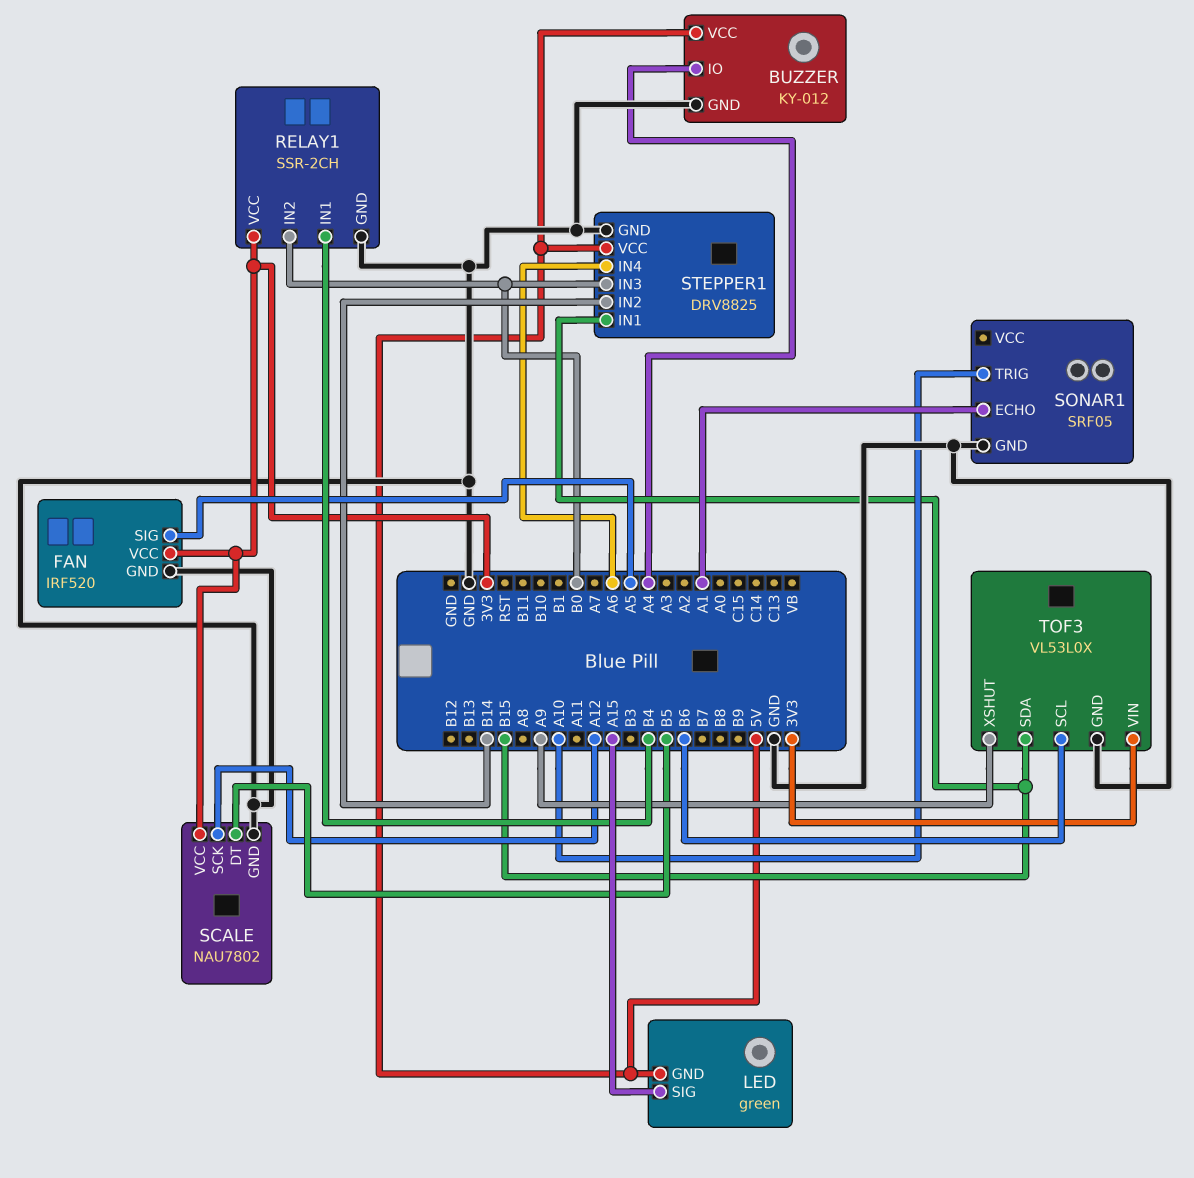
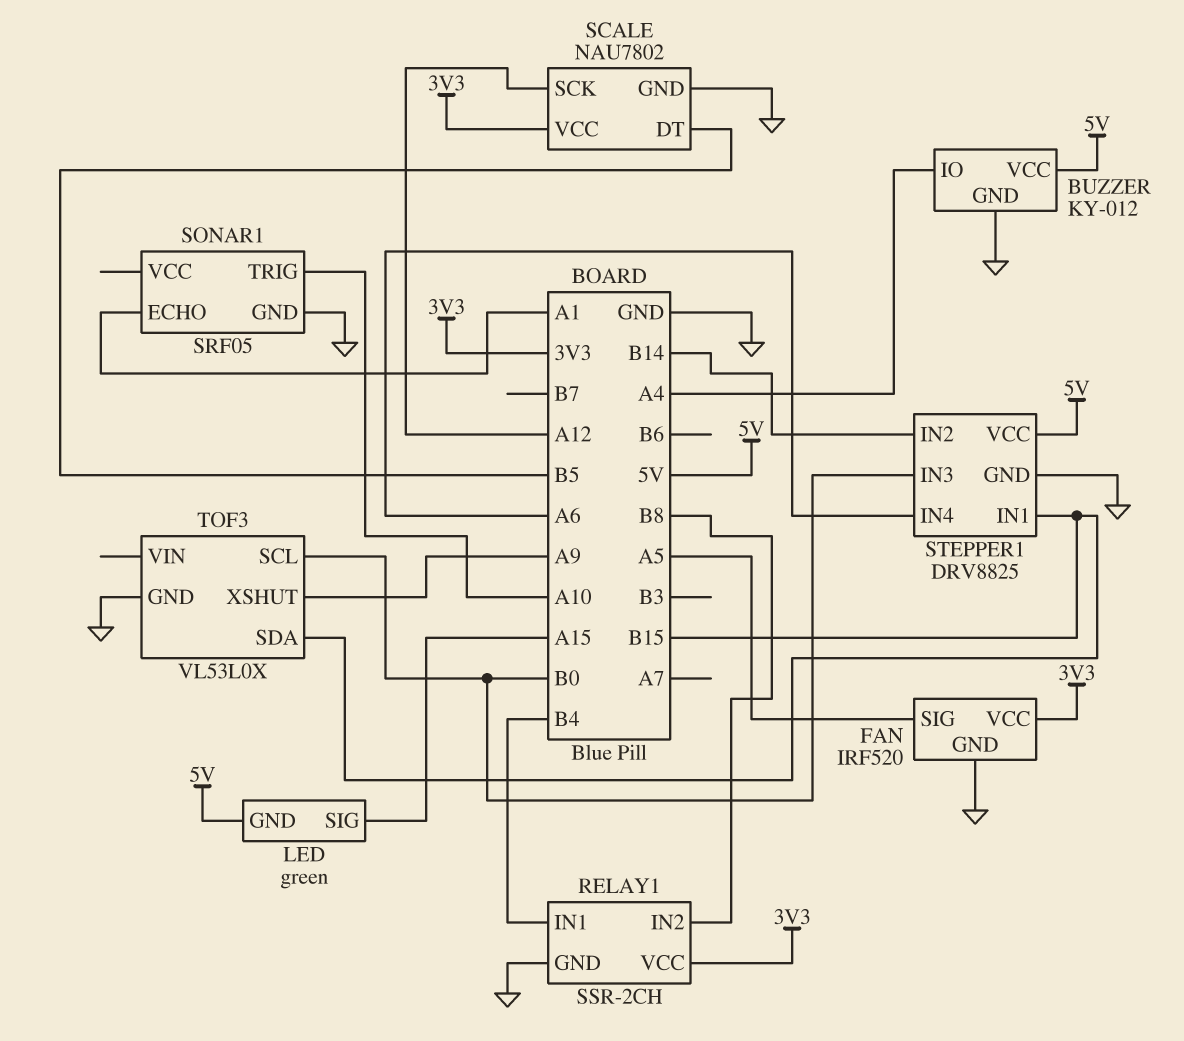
RELAY1 pin IN2: B0 -> B8
TOF3 pin SCL: B6 -> B0
TOF3 pin VIN: 3V3 -> none

